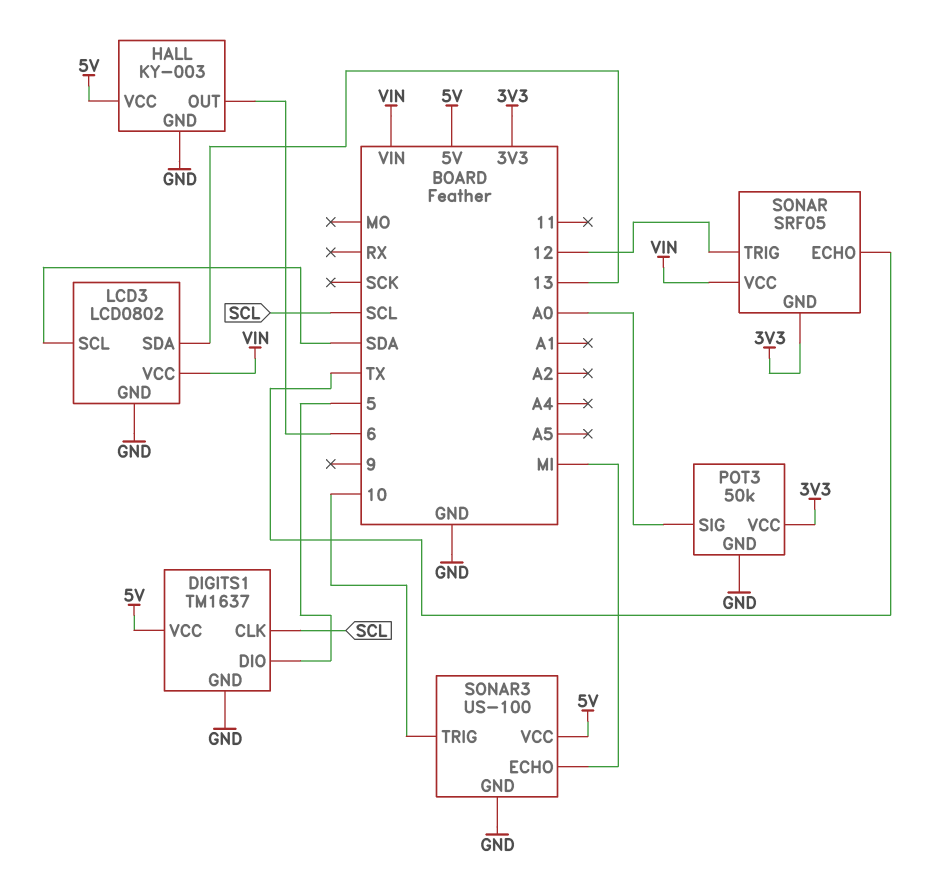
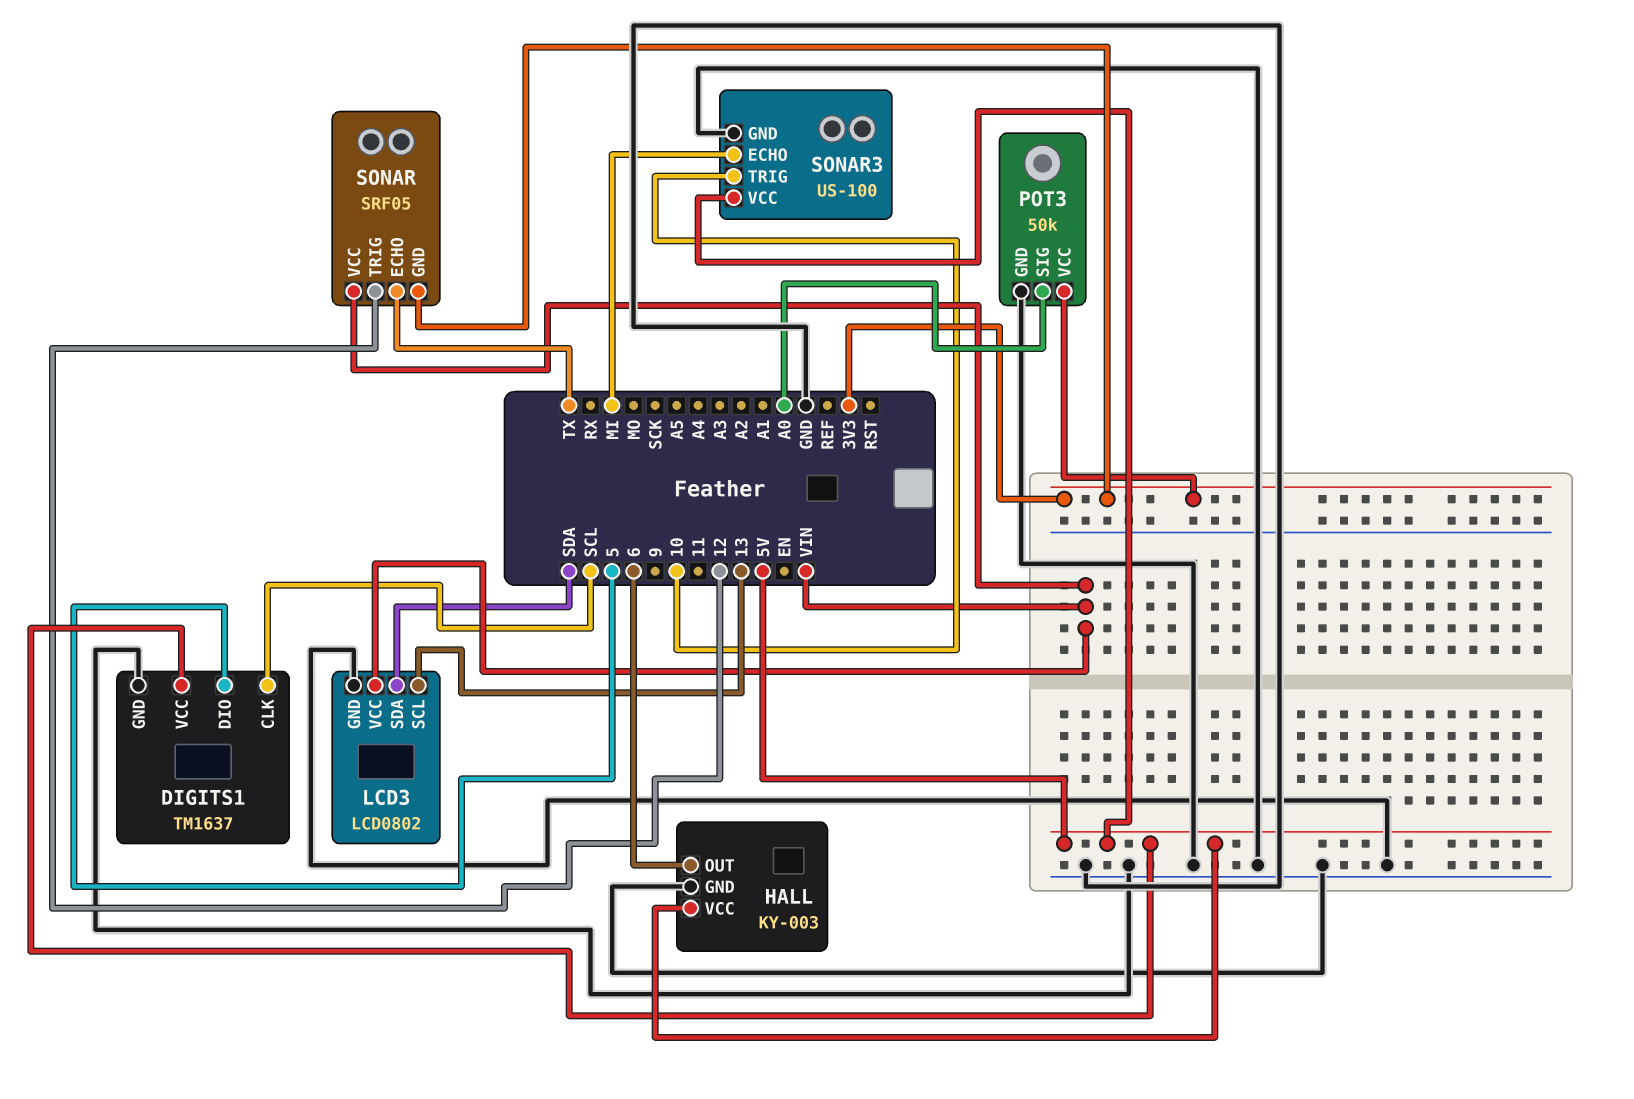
LCD3 pin SCL: SDA -> 13
LCD3 pin SDA: 13 -> SDA

